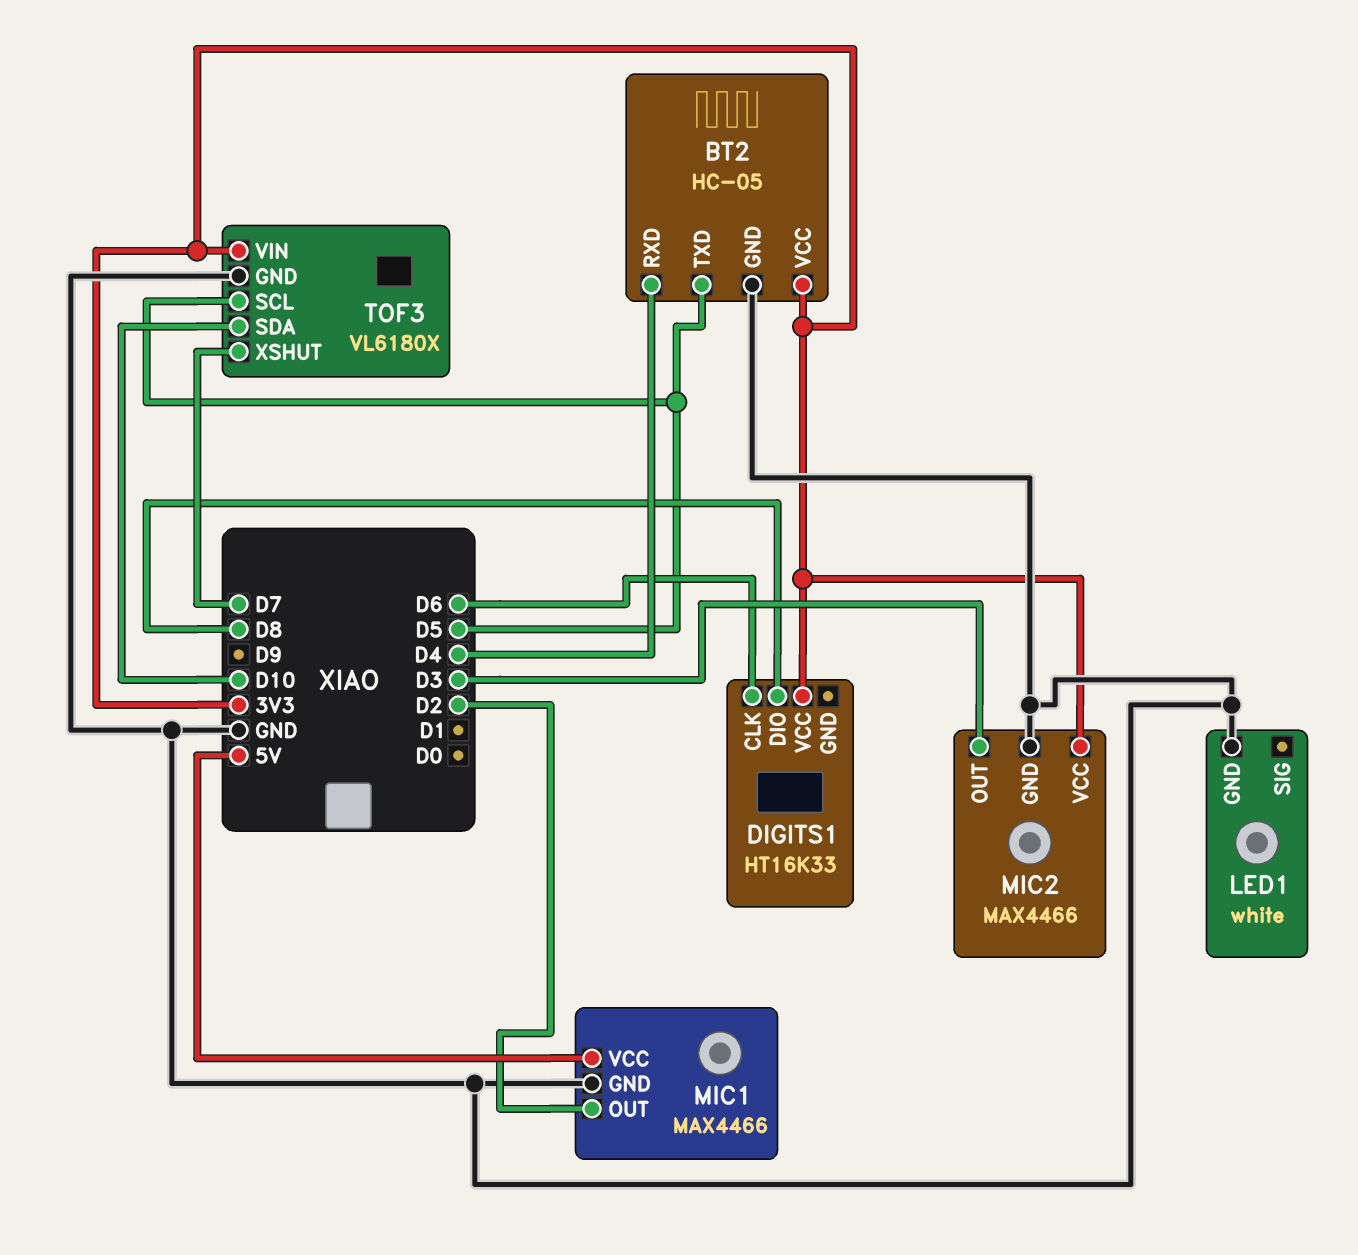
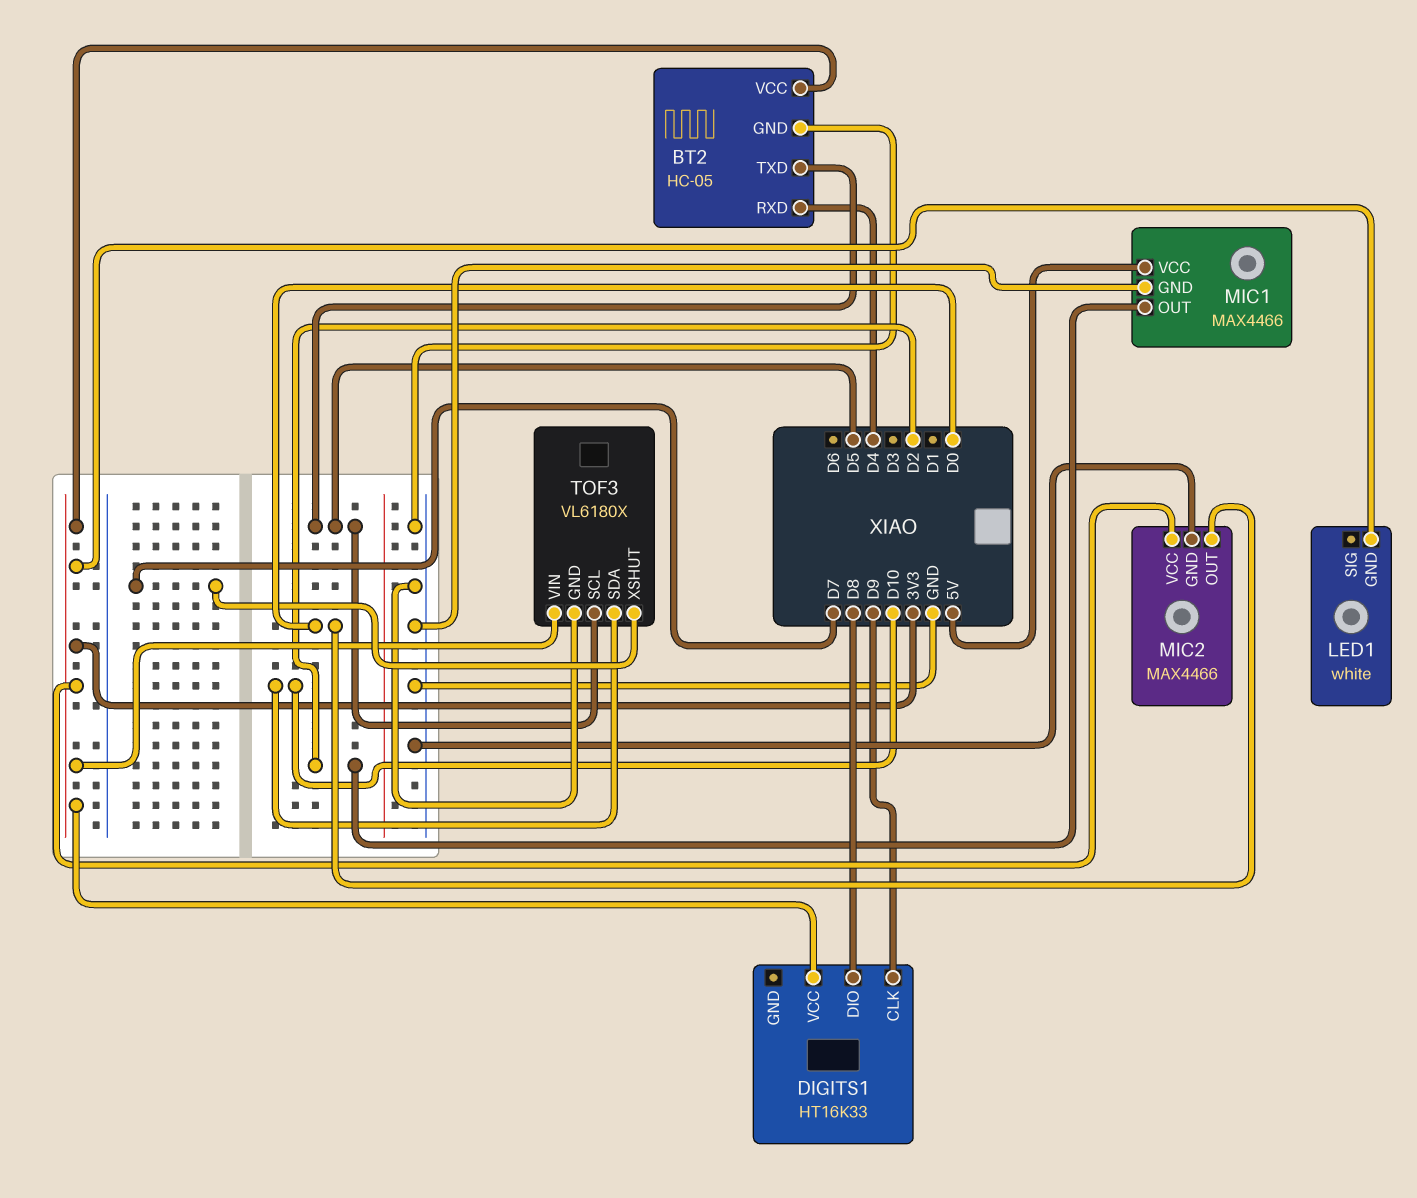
DIGITS1 pin CLK: D6 -> D9
LED1 pin GND: GND -> 3V3
MIC2 pin OUT: D3 -> D0

